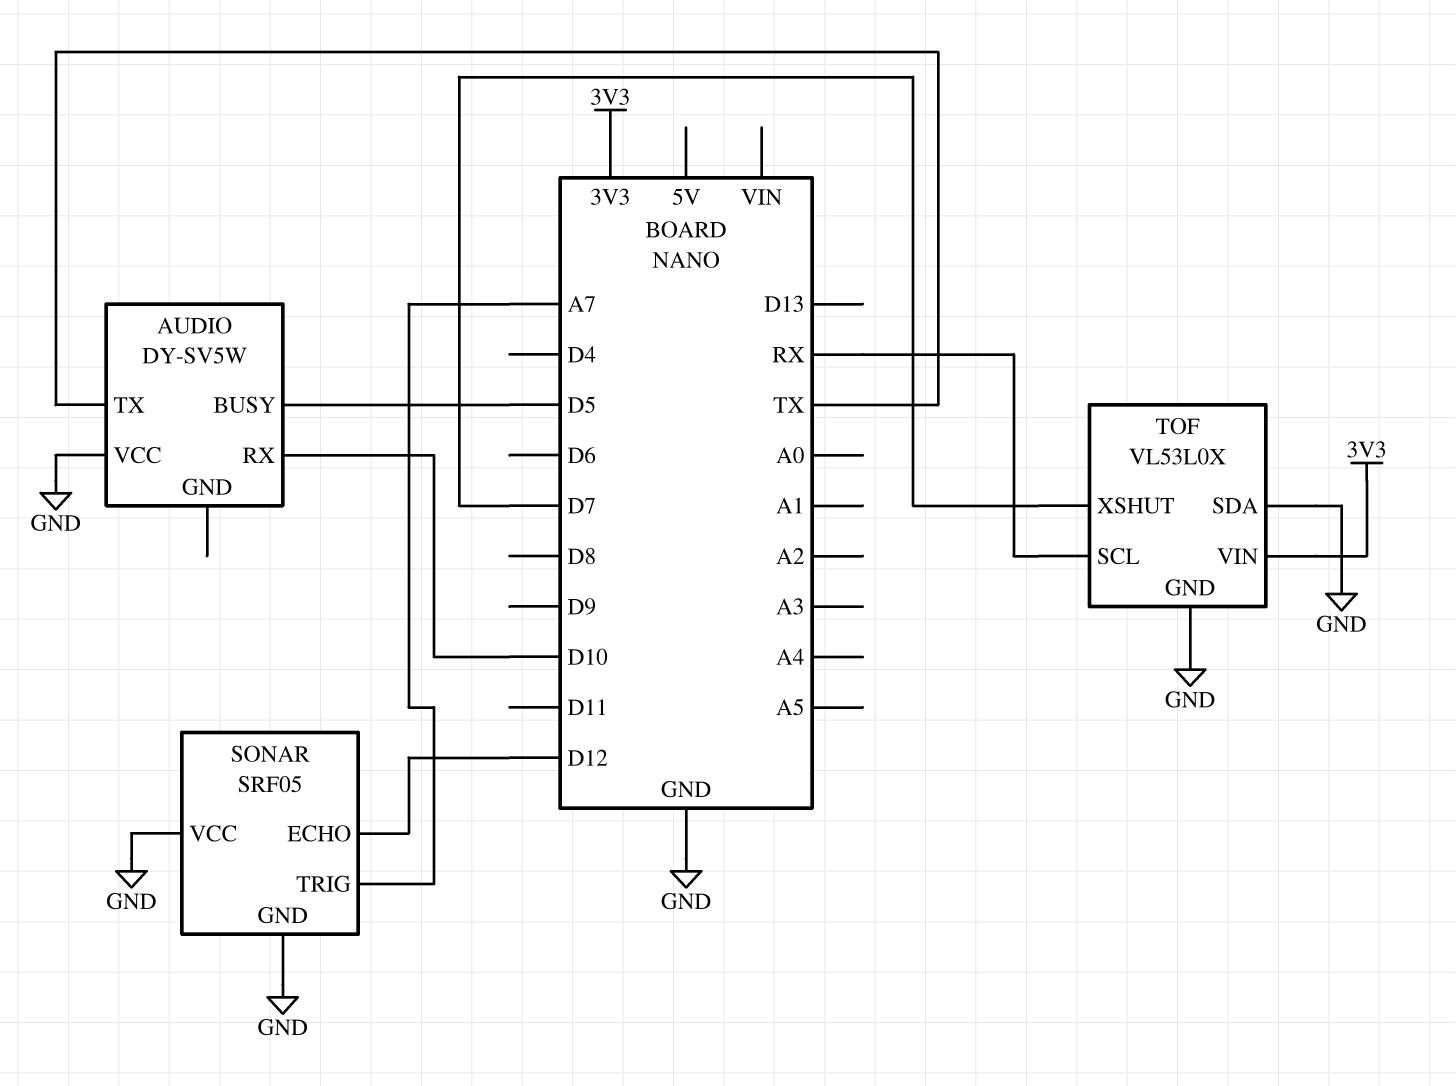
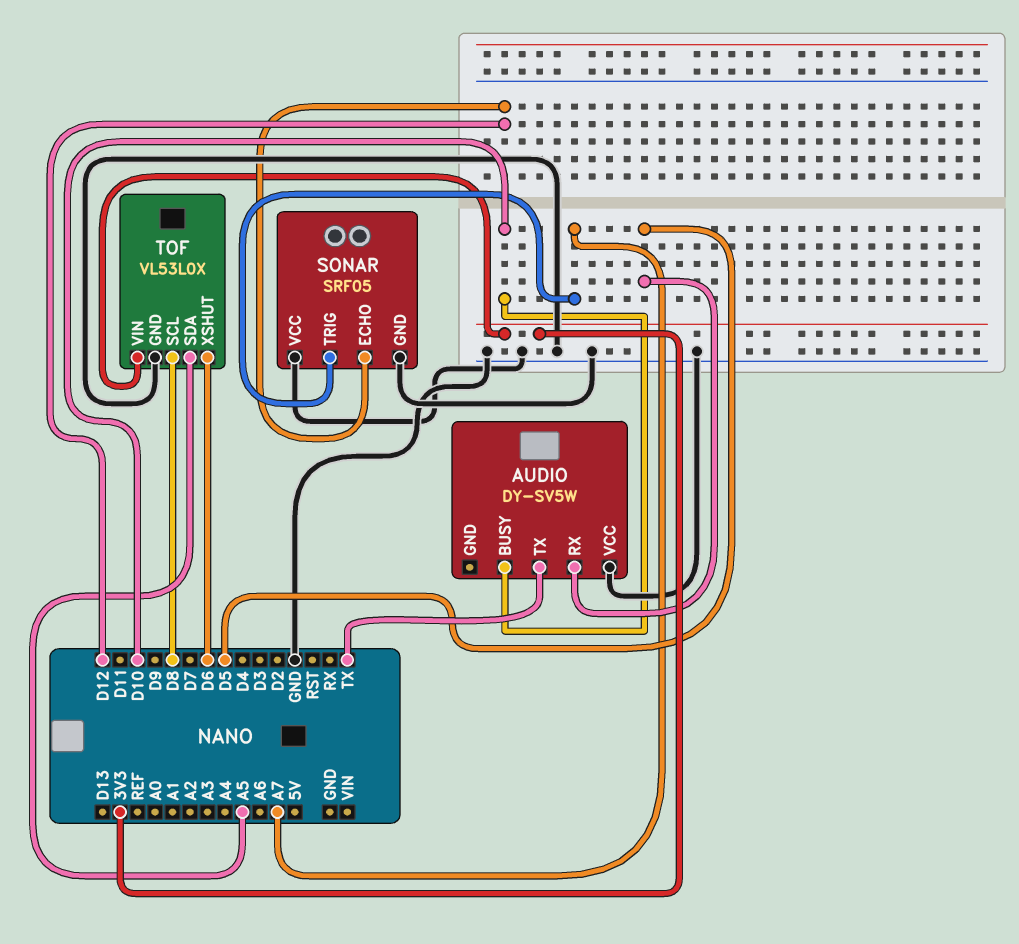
AUDIO pin BUSY: D5 -> D10
AUDIO pin RX: D10 -> D5
TOF pin SCL: RX -> D8
TOF pin SDA: GND -> A5
TOF pin XSHUT: D7 -> D6

